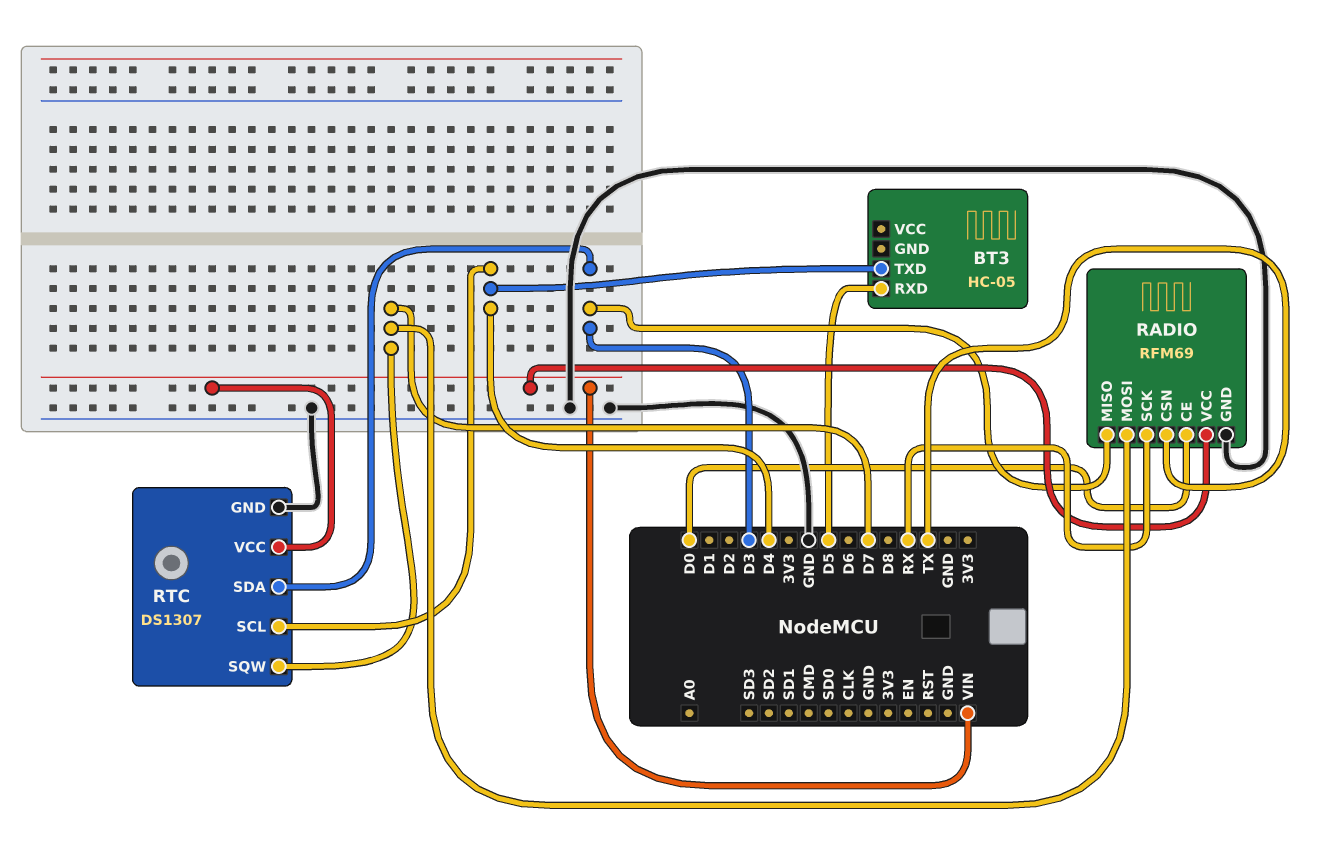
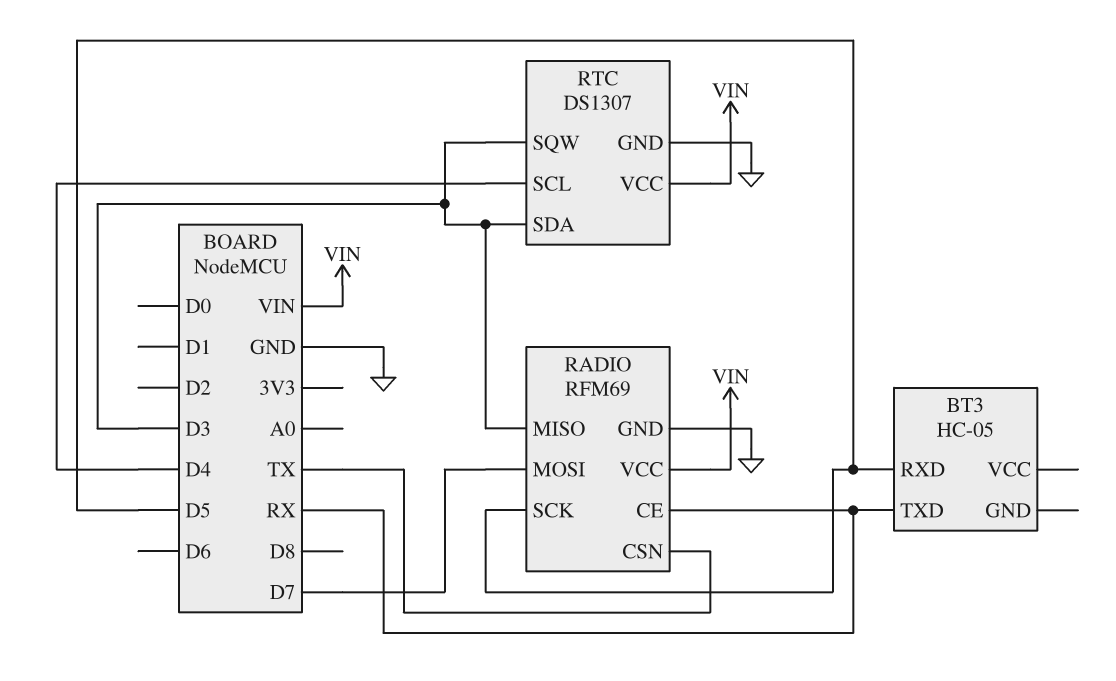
BT3 pin TXD: D4 -> RX
RADIO pin CE: D0 -> RX
RADIO pin SCK: RX -> D5
RTC pin SQW: D7 -> D3

